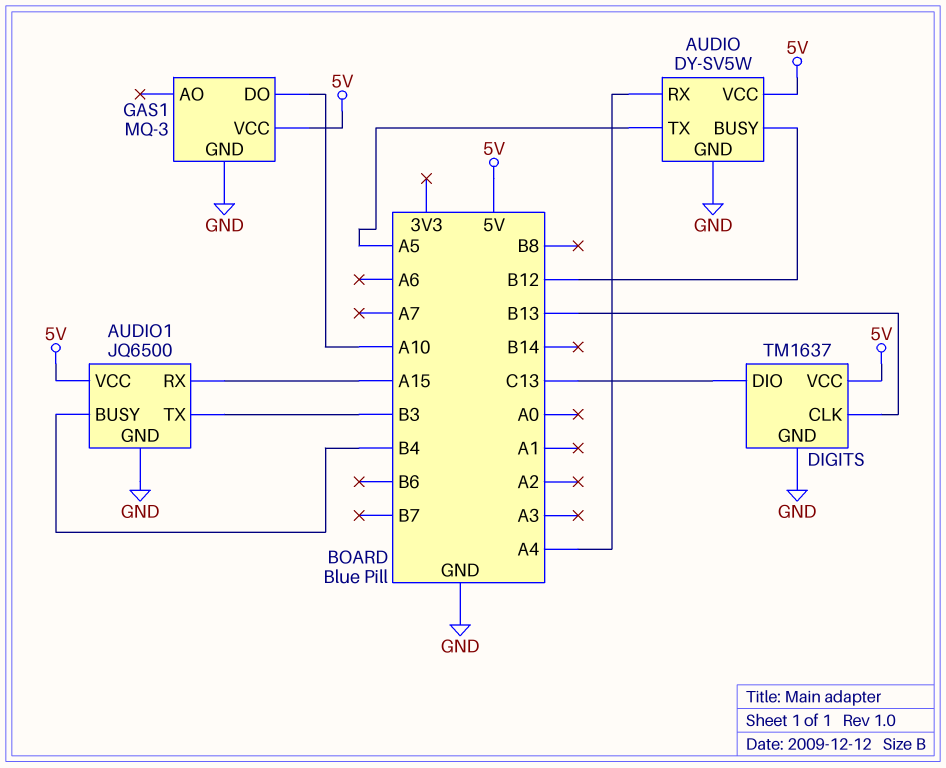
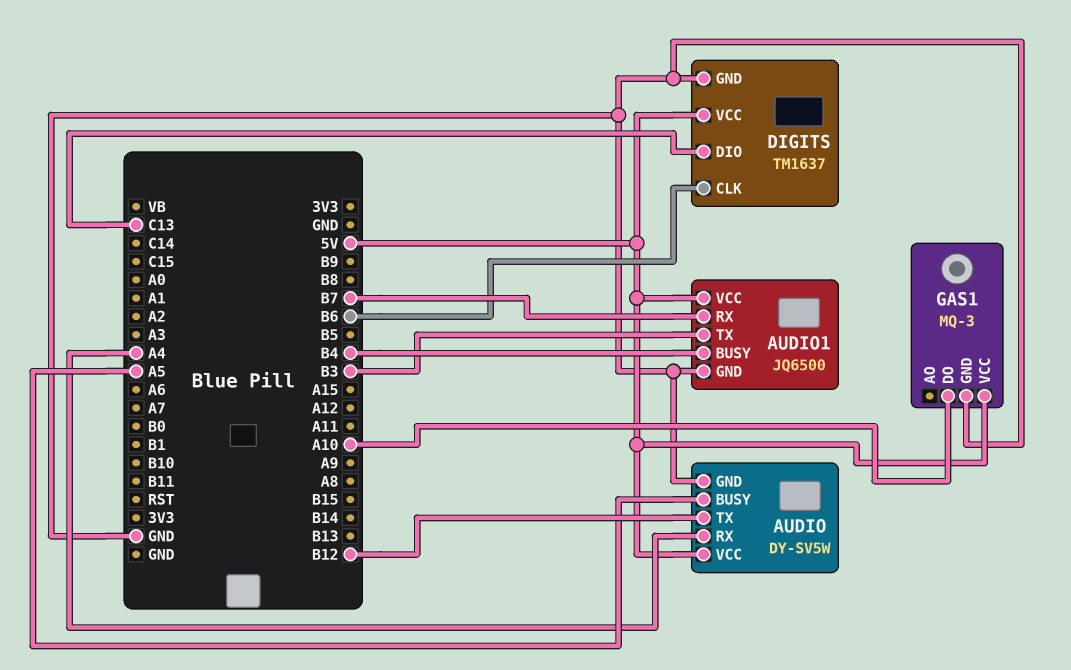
AUDIO pin BUSY: B12 -> A5
AUDIO pin TX: A5 -> B12
AUDIO1 pin RX: A15 -> B7
DIGITS pin CLK: B13 -> B6

